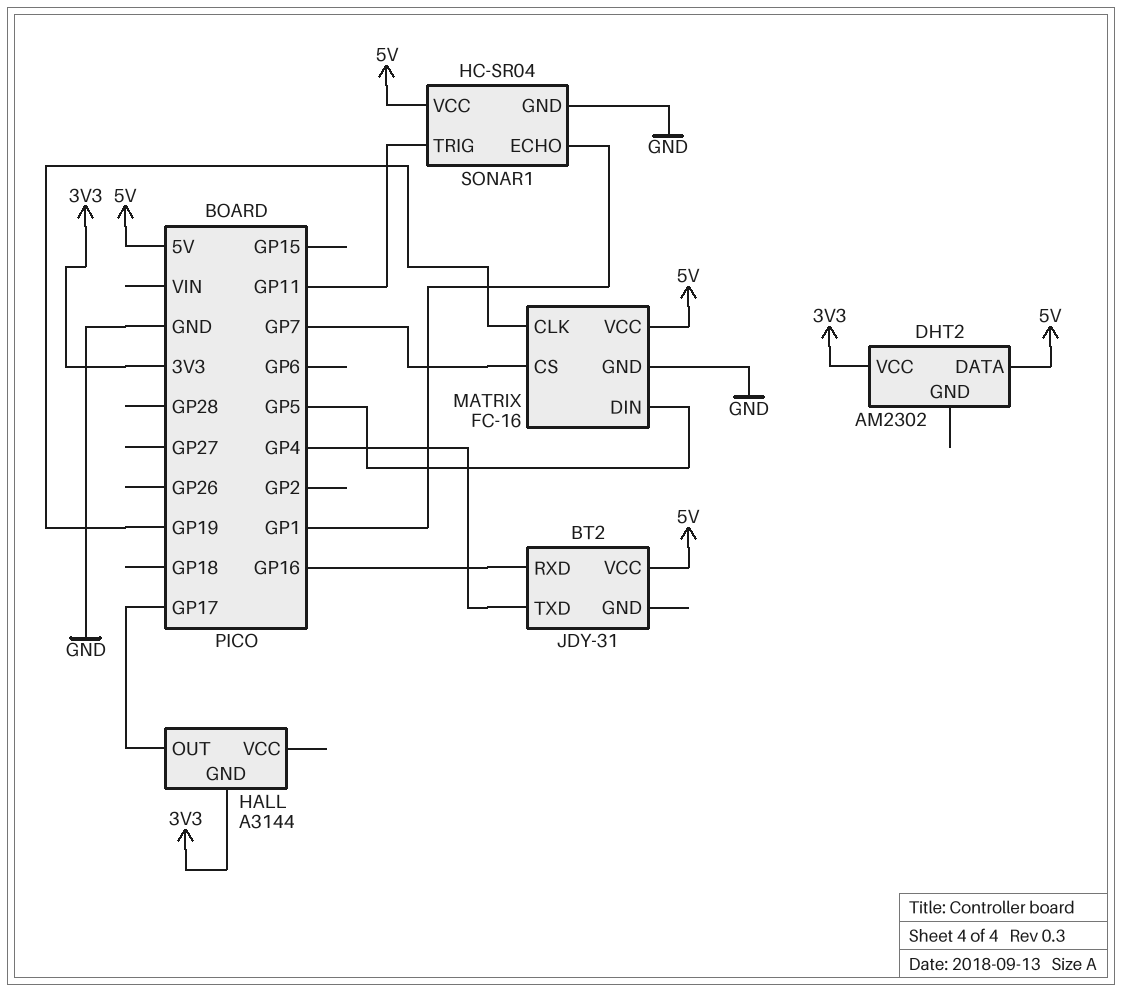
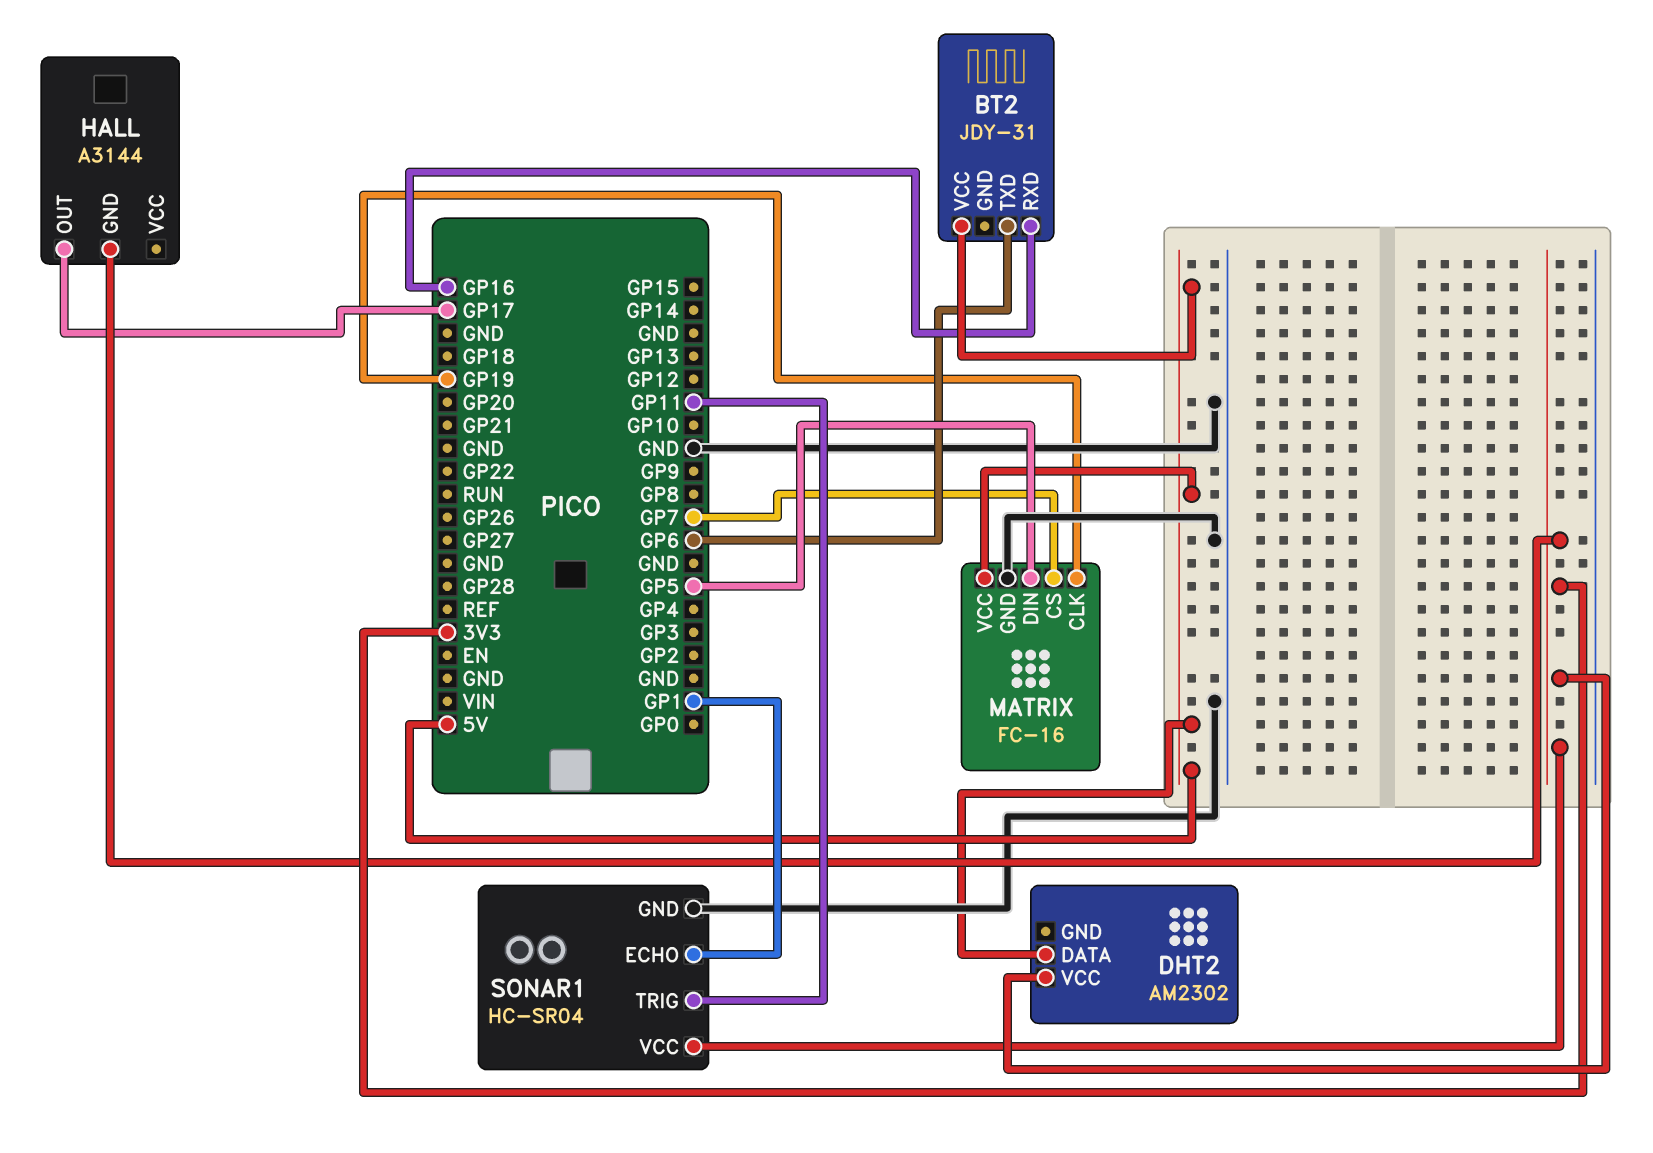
BT2 pin TXD: GP4 -> GP6
SONAR1 pin VCC: 5V -> 3V3

